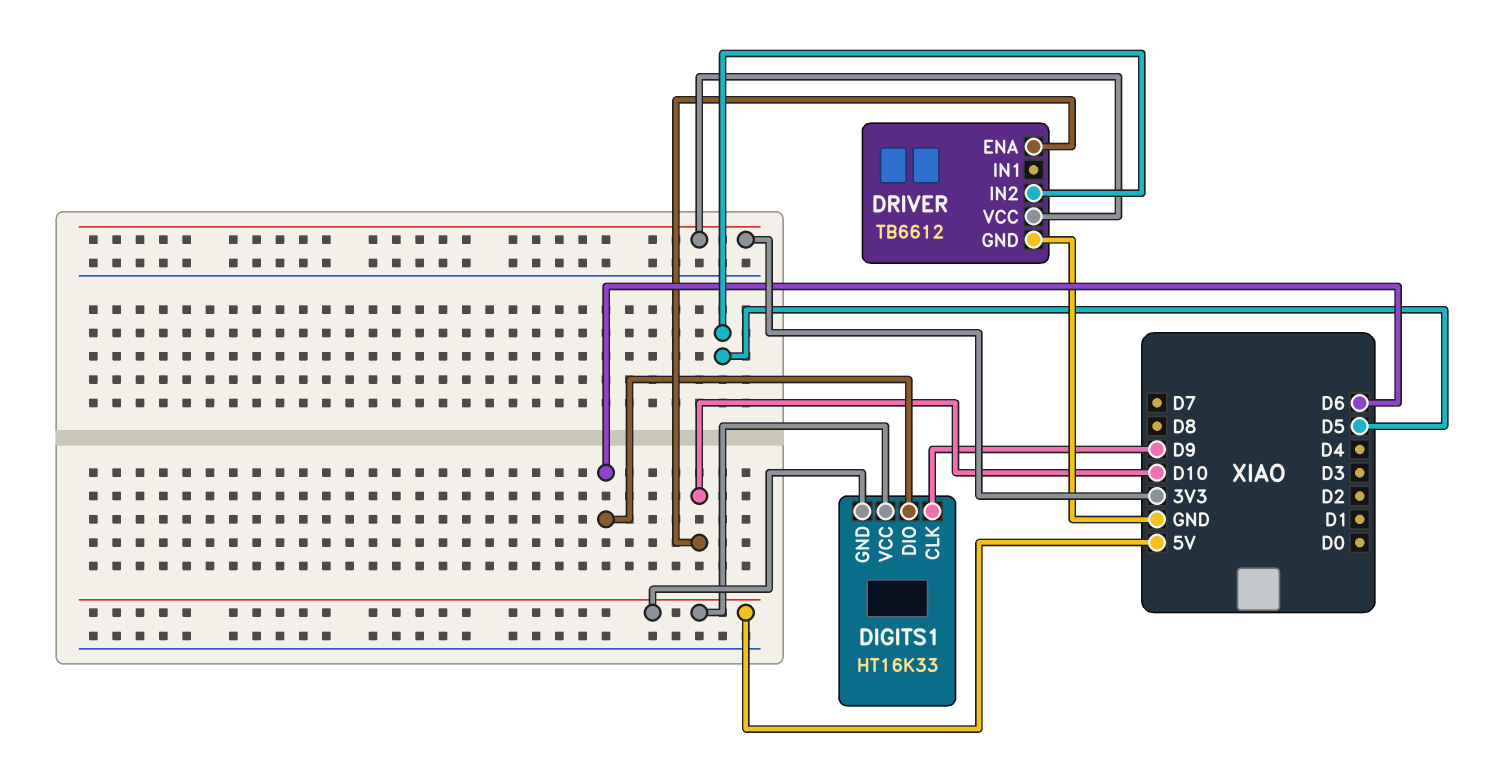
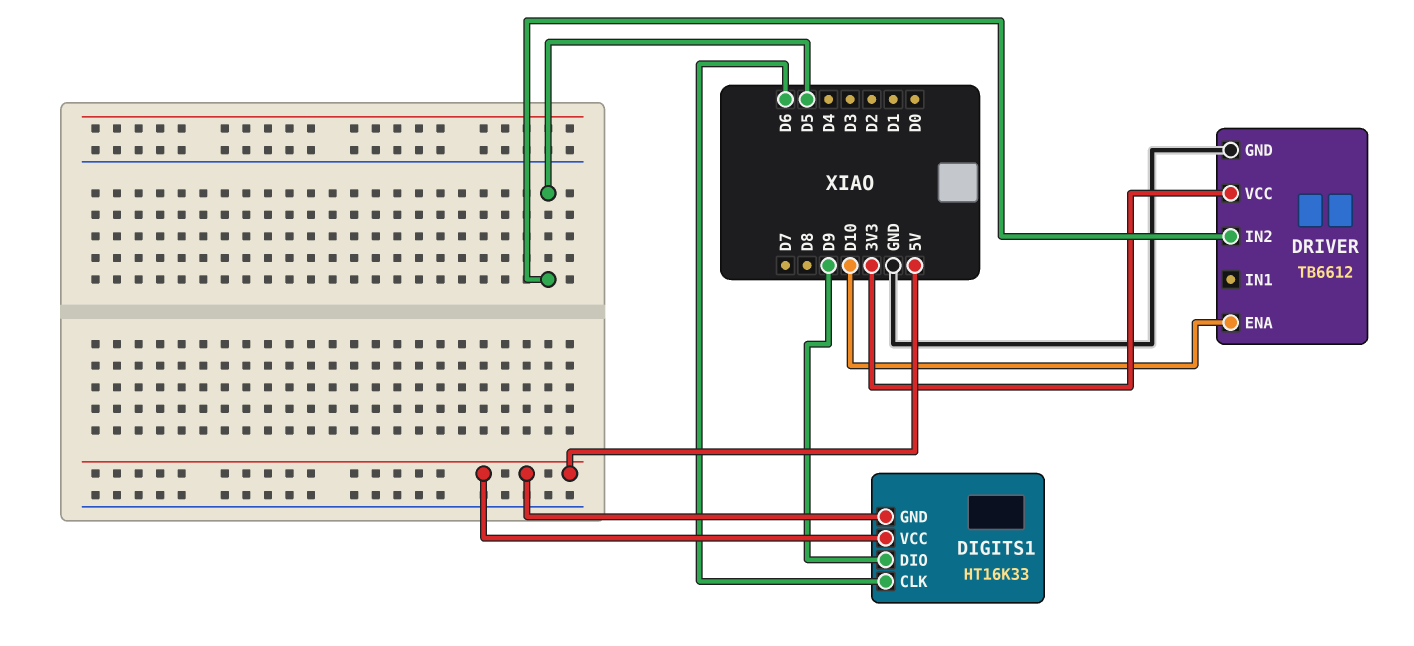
DIGITS1 pin CLK: D9 -> D6
DIGITS1 pin DIO: D6 -> D9

